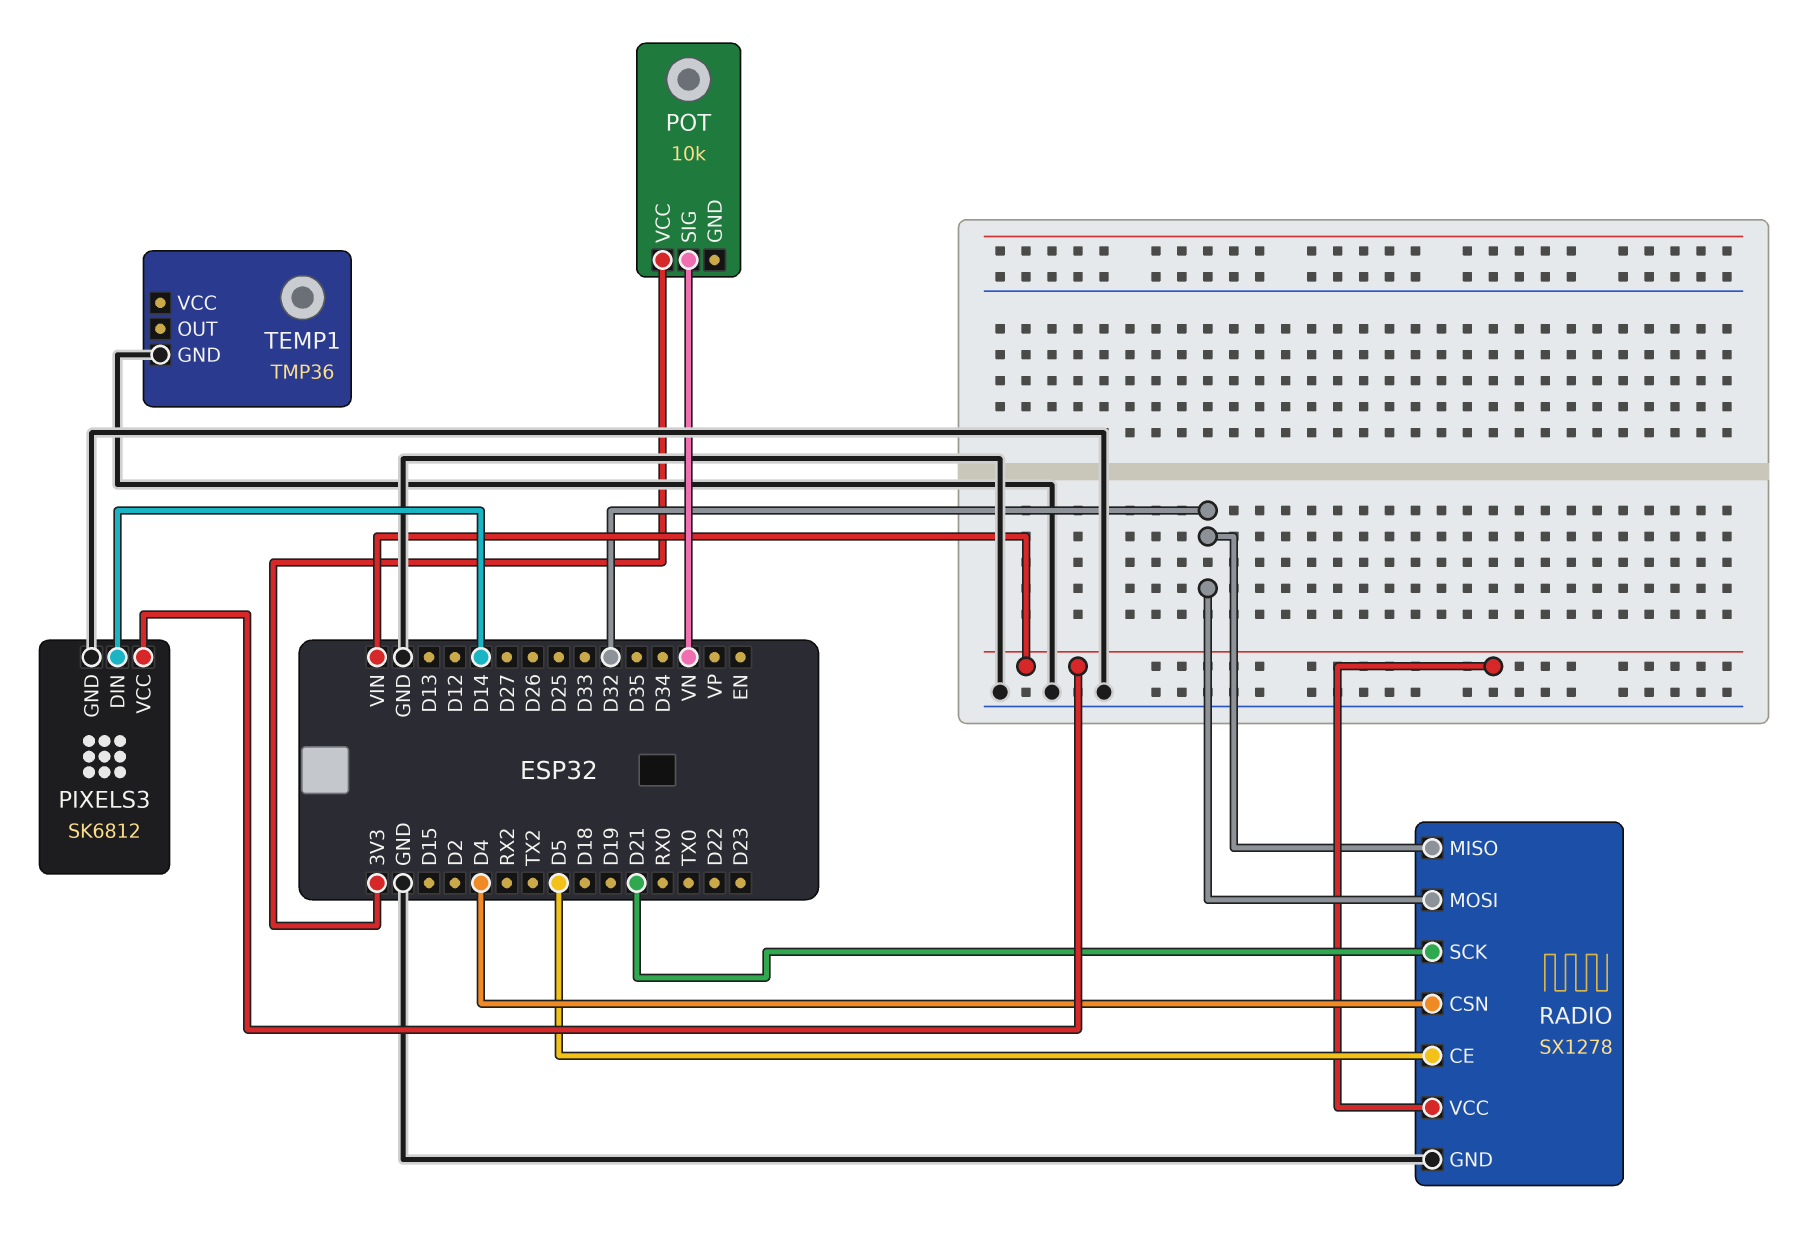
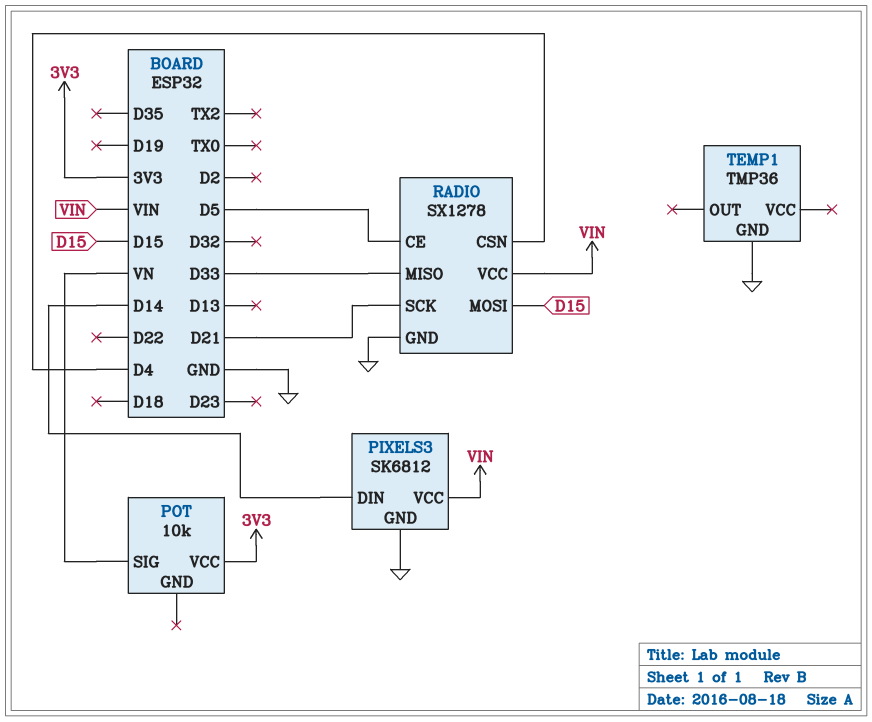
RADIO pin MISO: D32 -> D33
RADIO pin MOSI: D32 -> D15

